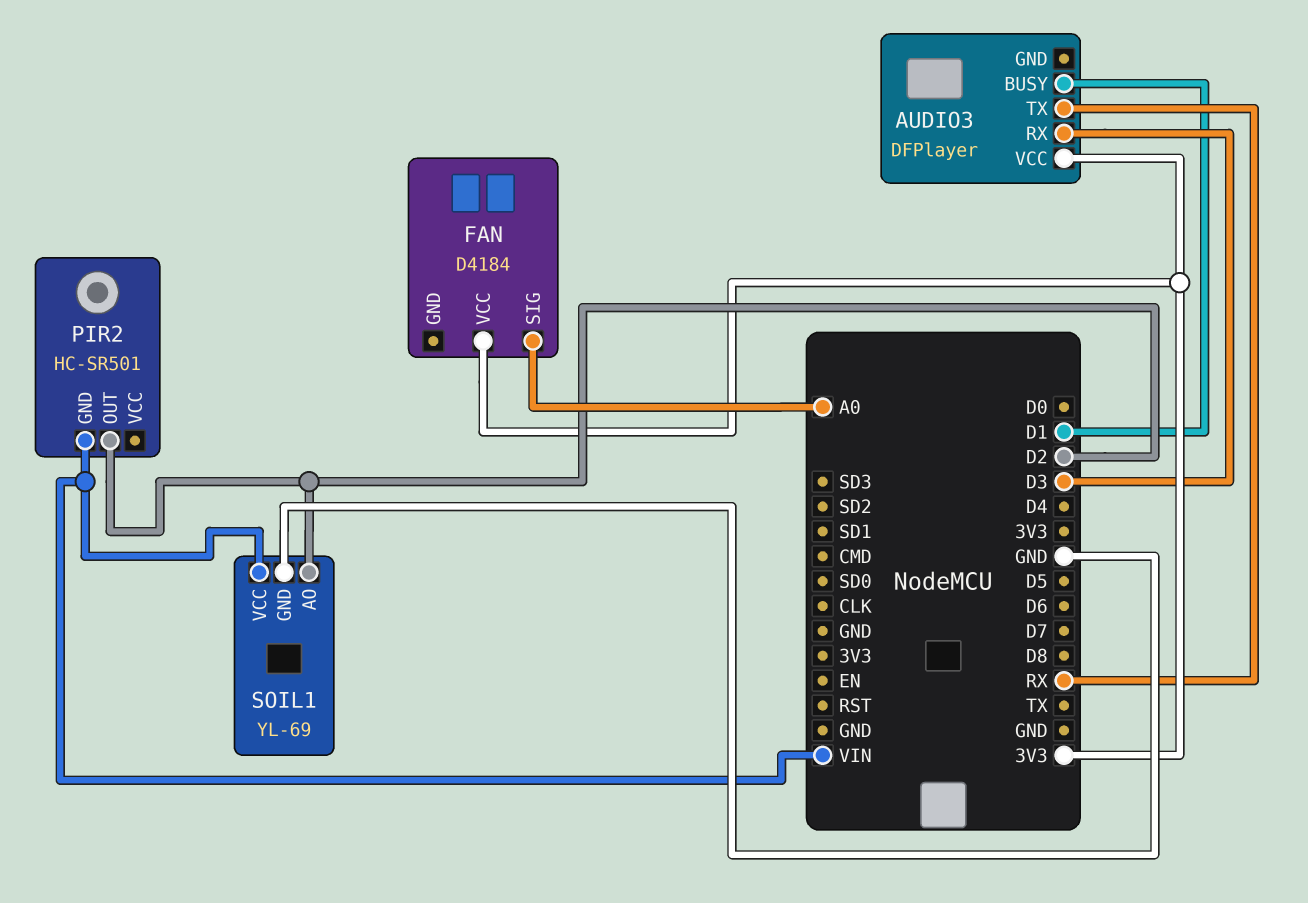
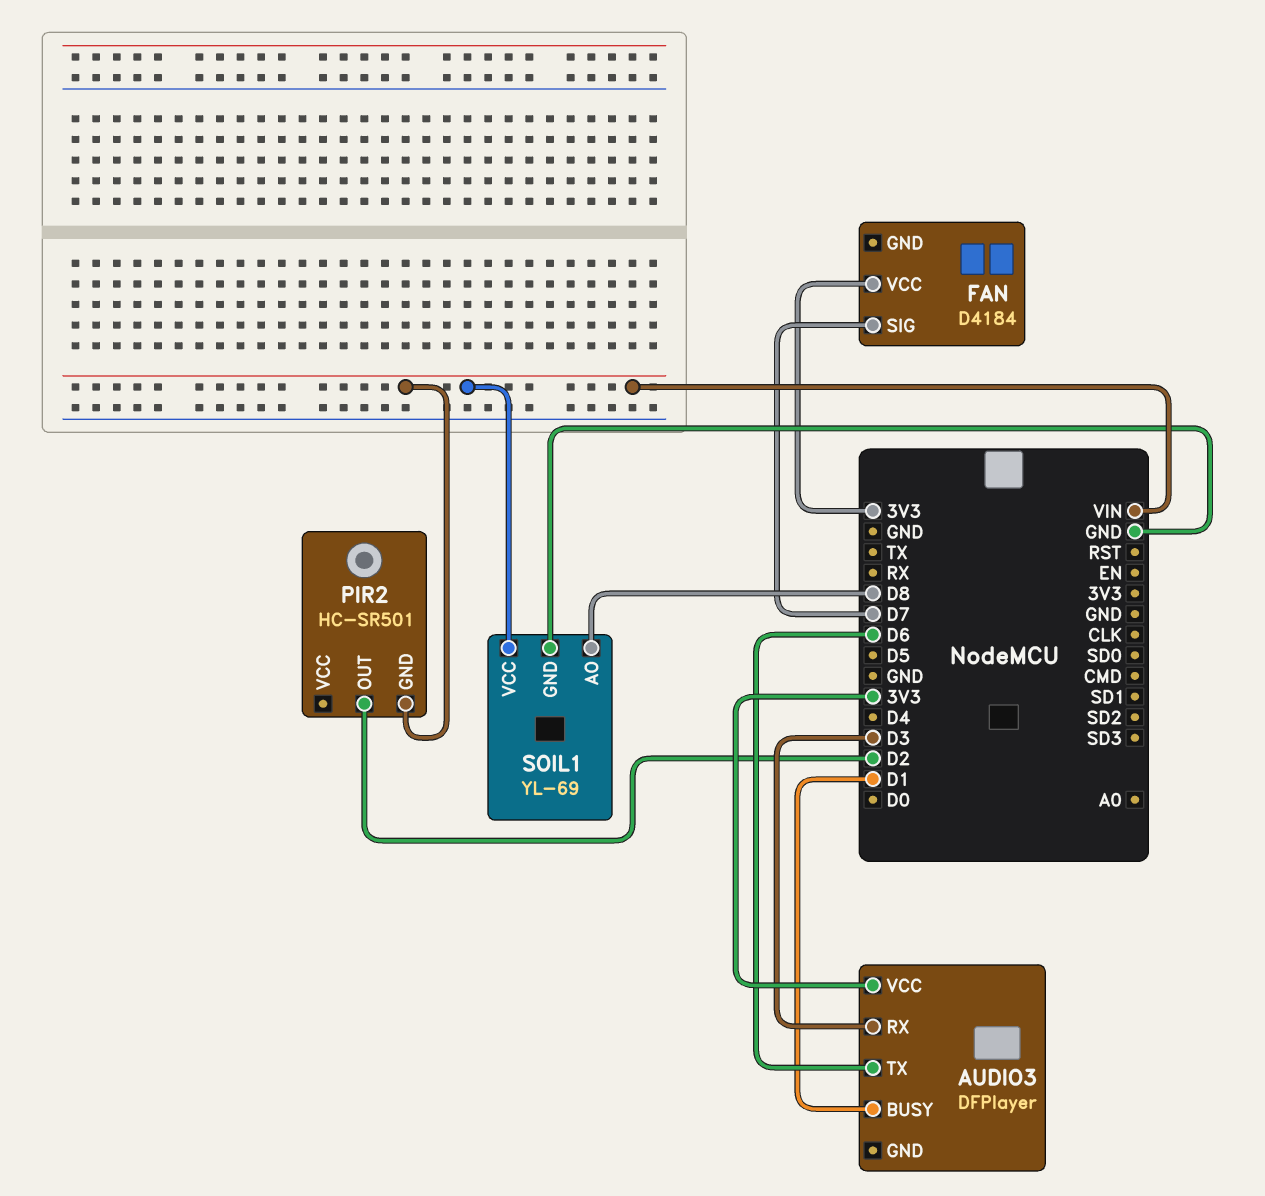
AUDIO3 pin TX: RX -> D6
FAN pin SIG: A0 -> D7
SOIL1 pin AO: D2 -> D8

